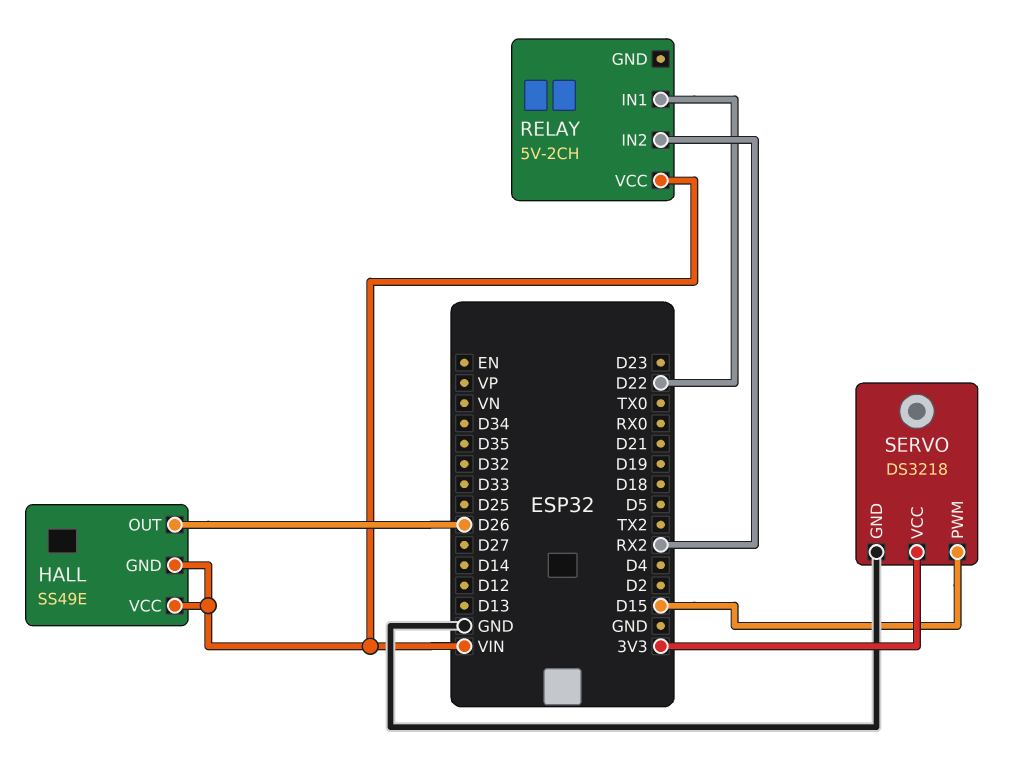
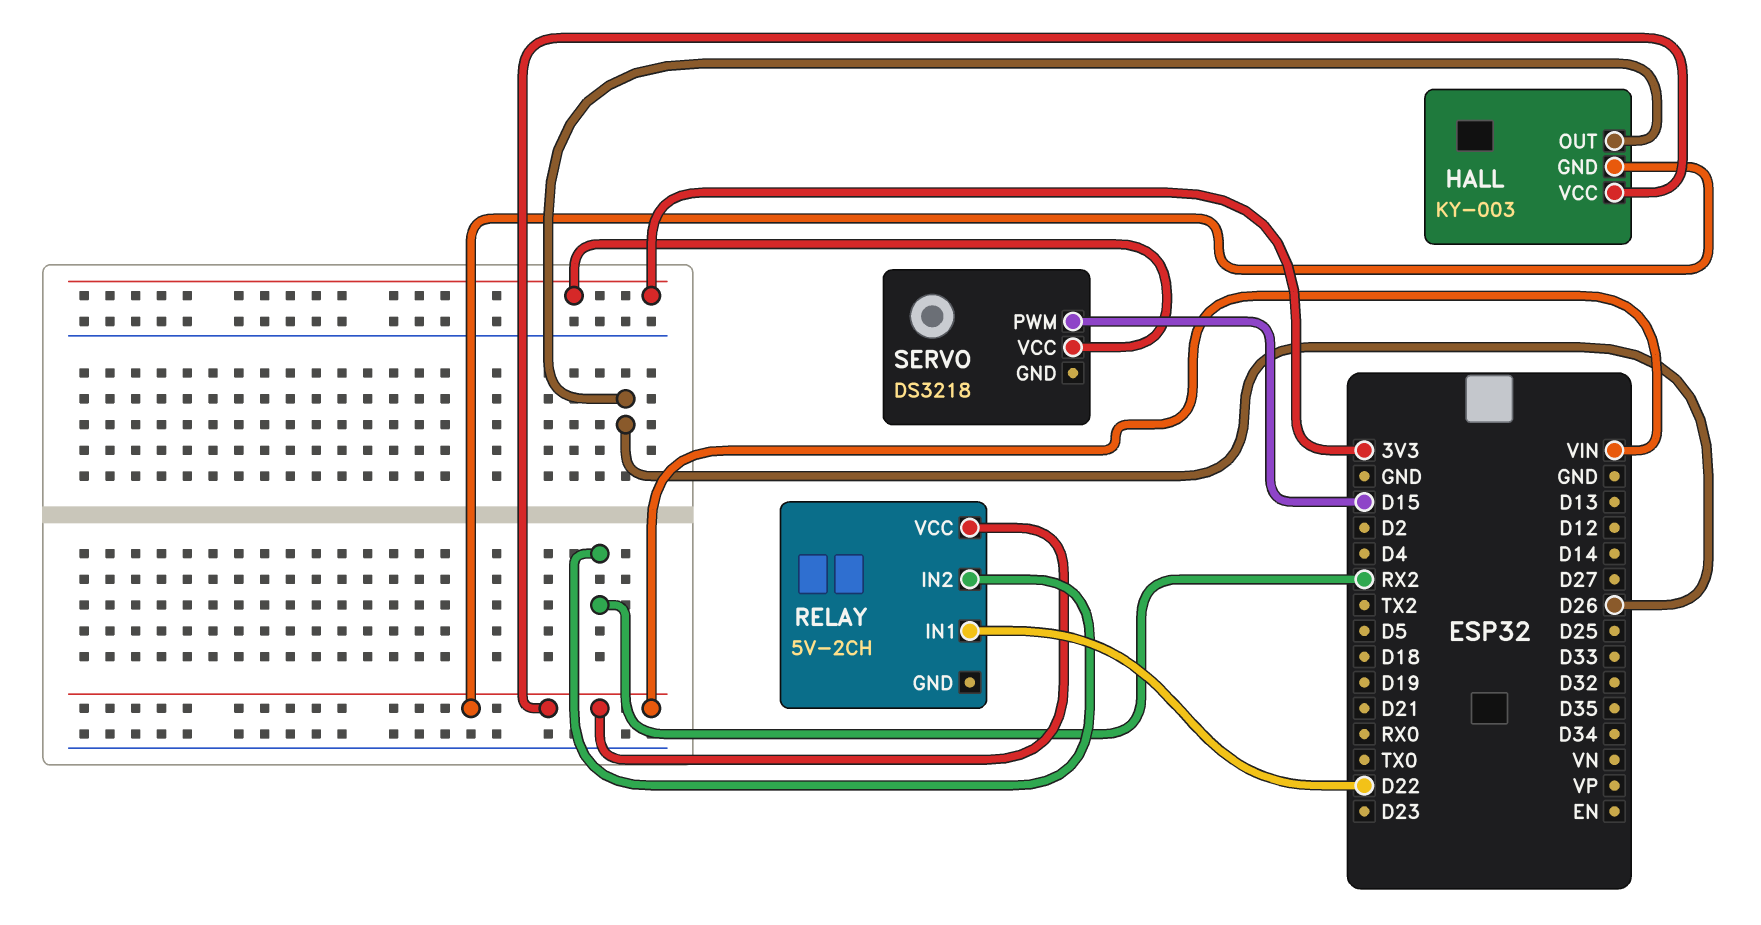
HALL: SS49E -> KY-003
SERVO pin GND: GND -> none

